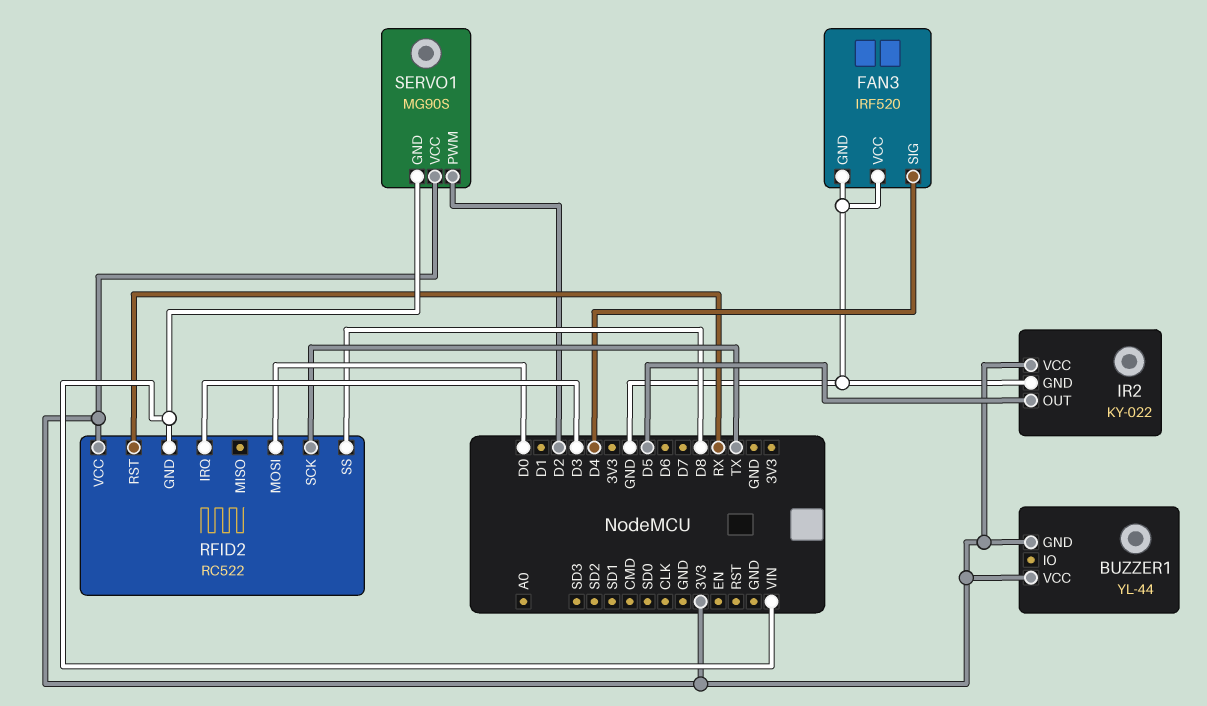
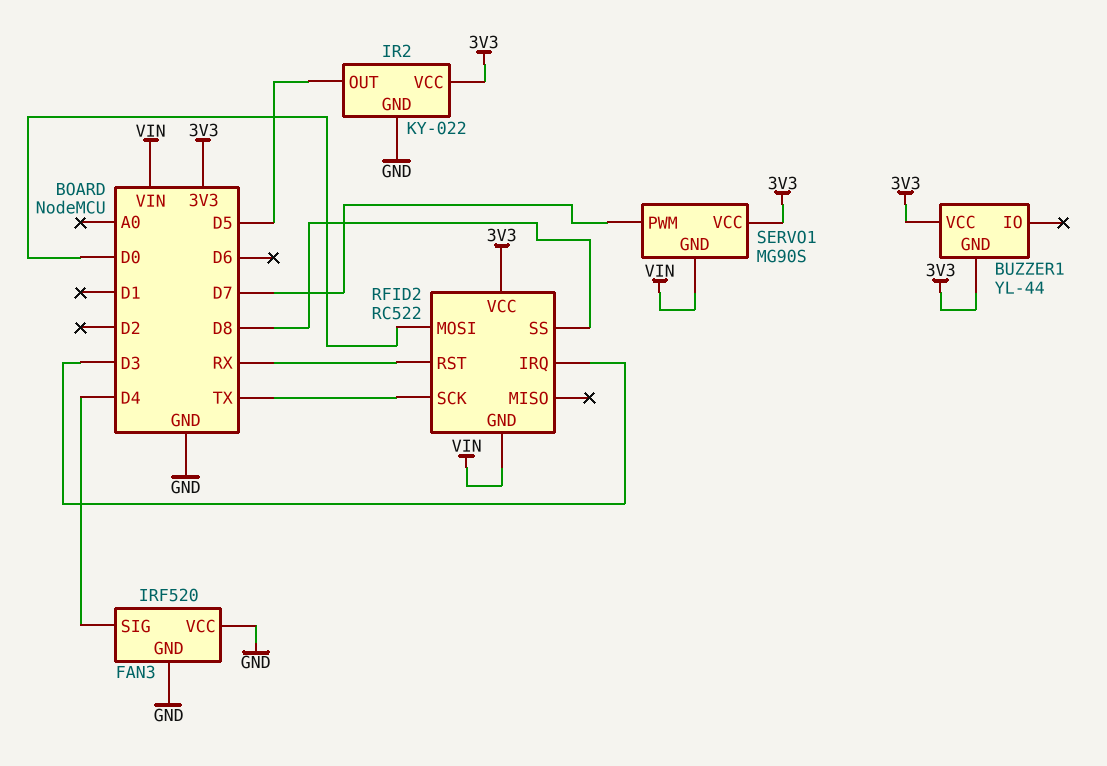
SERVO1 pin PWM: D2 -> D7

